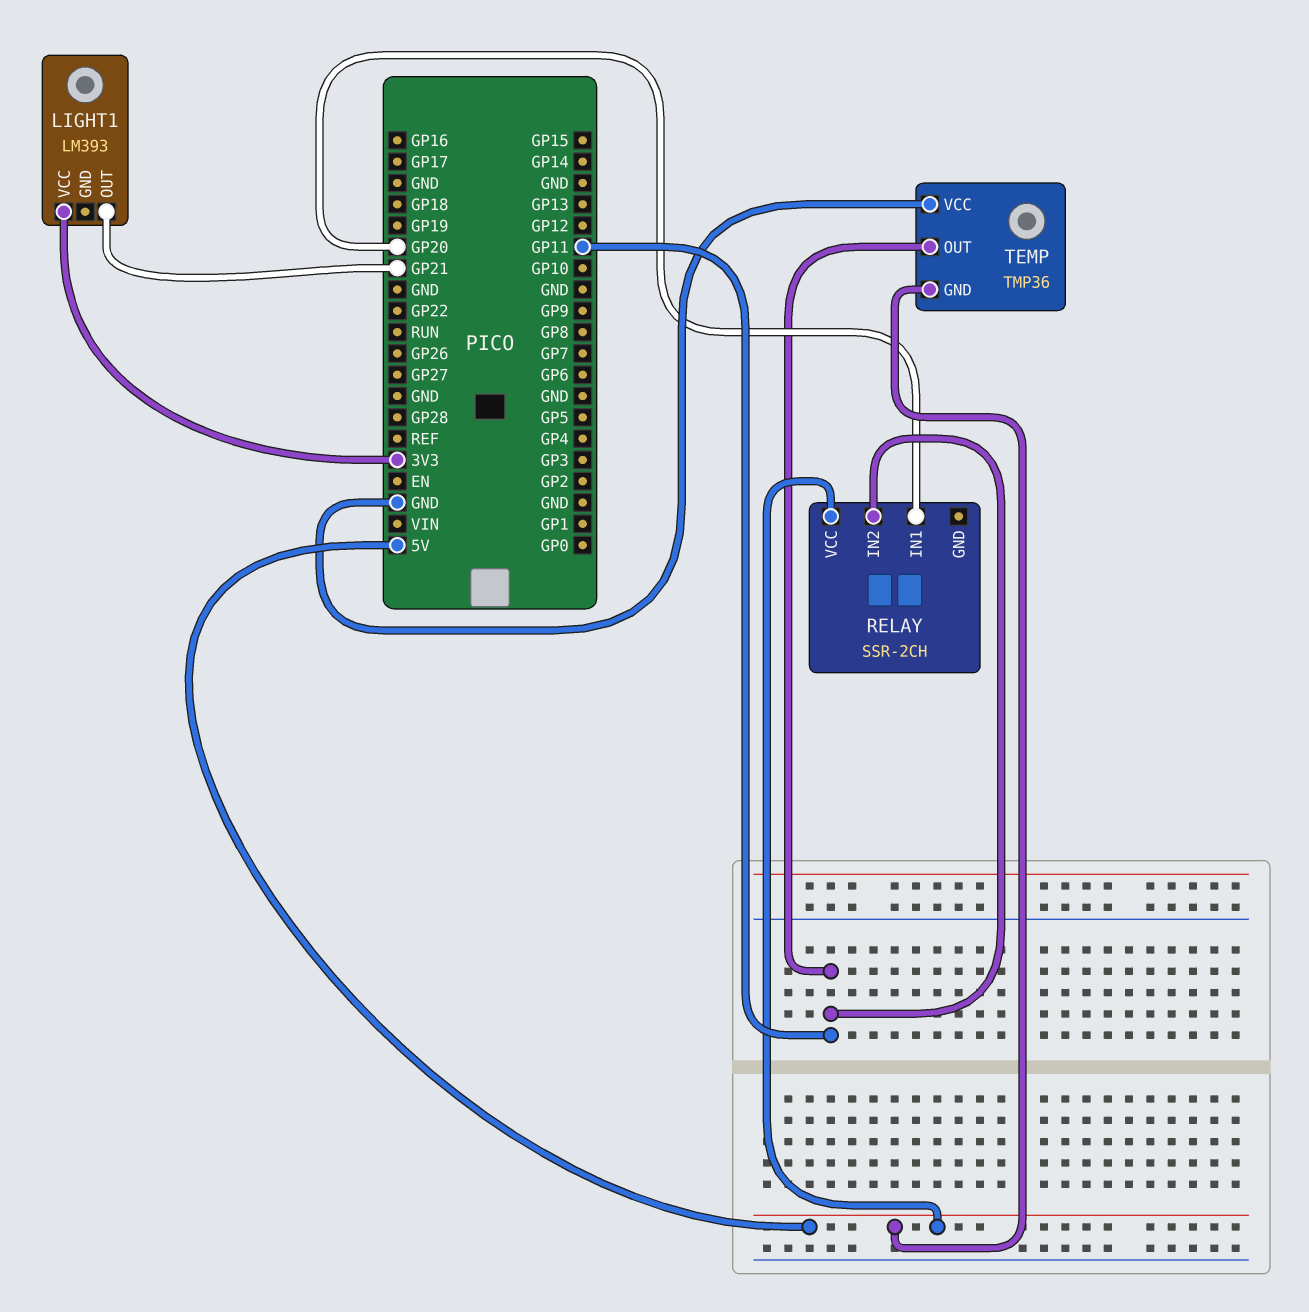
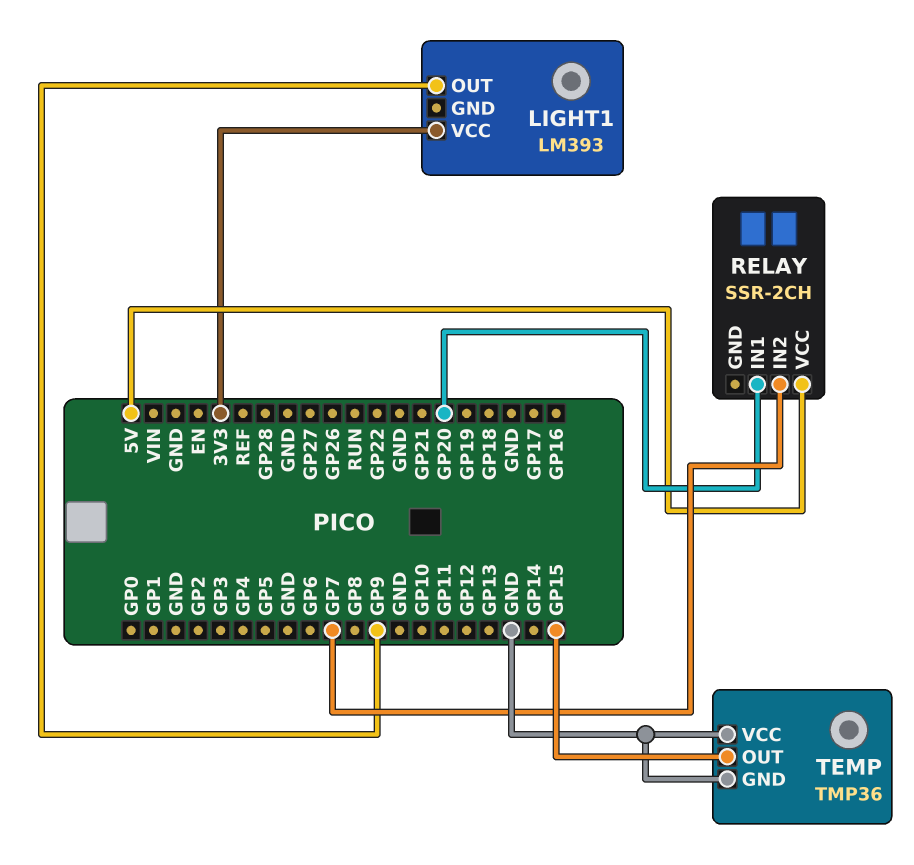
LIGHT1 pin OUT: GP21 -> GP9
RELAY pin IN2: GP11 -> GP7
TEMP pin GND: 5V -> GND
TEMP pin OUT: GP11 -> GP15

